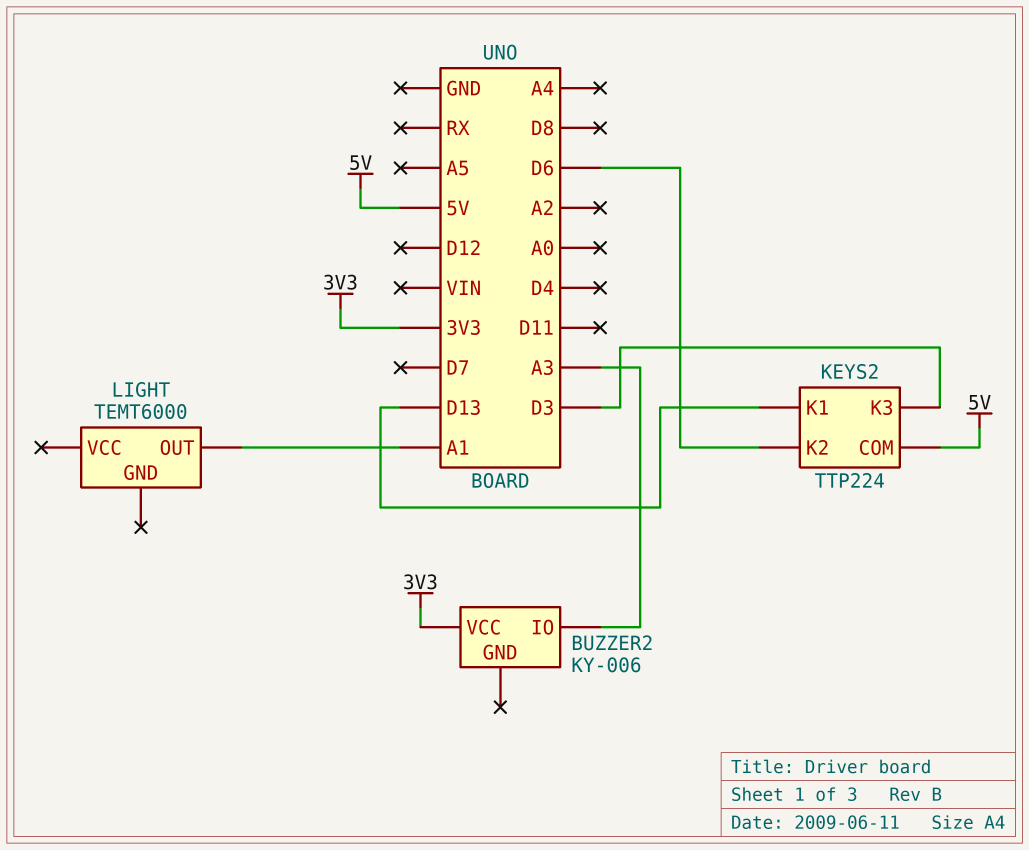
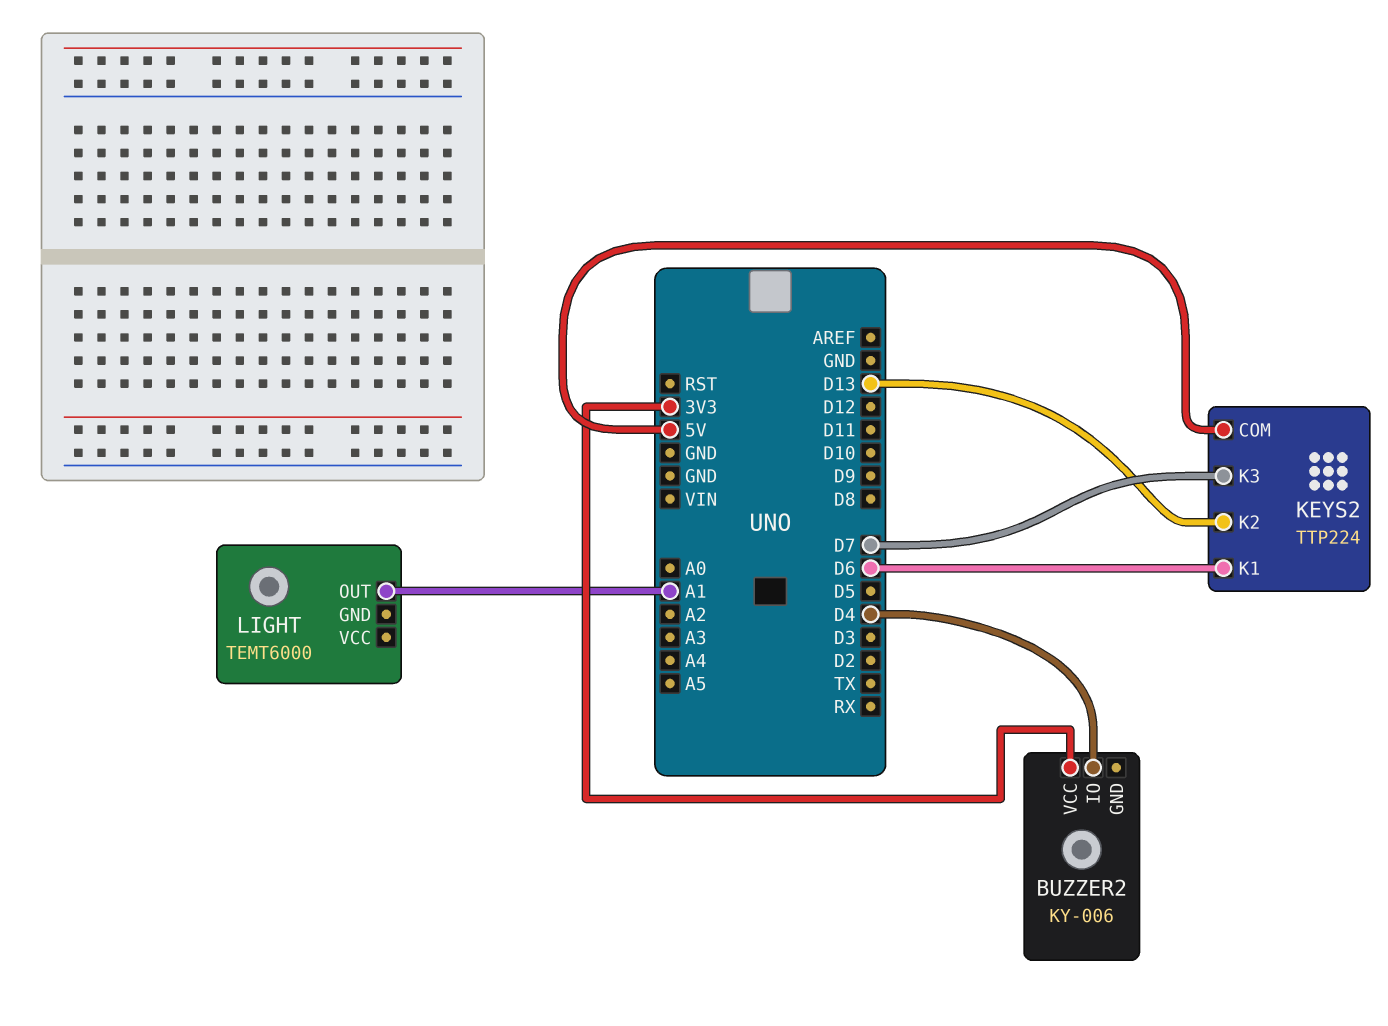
BUZZER2 pin IO: A3 -> D4
KEYS2 pin K1: D13 -> D6
KEYS2 pin K2: D6 -> D13
KEYS2 pin K3: D3 -> D7

